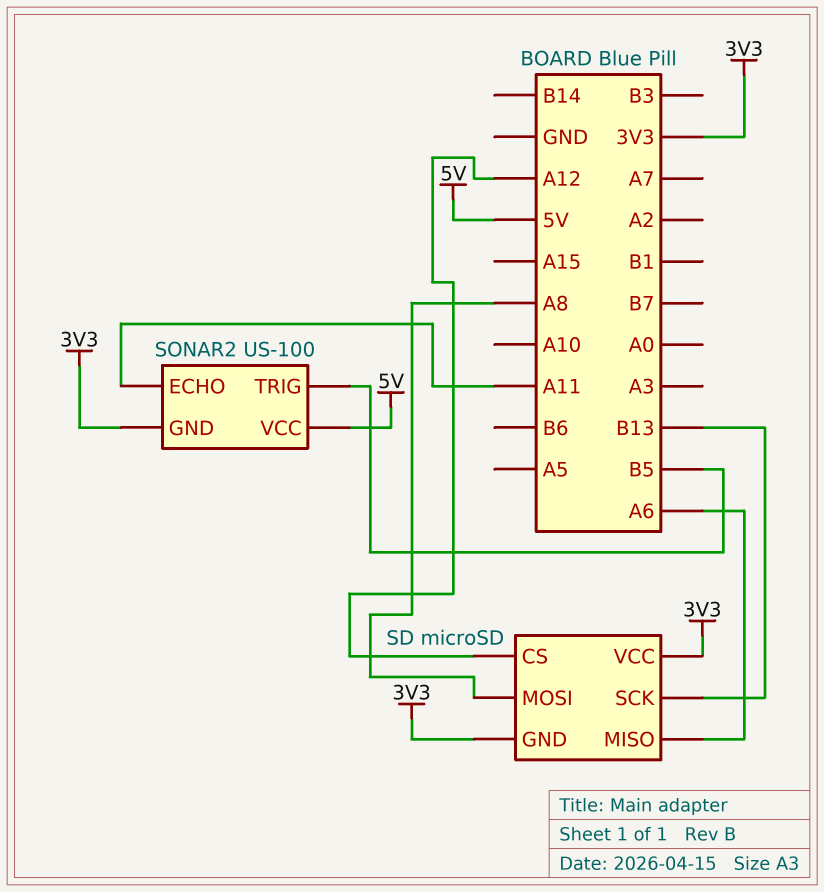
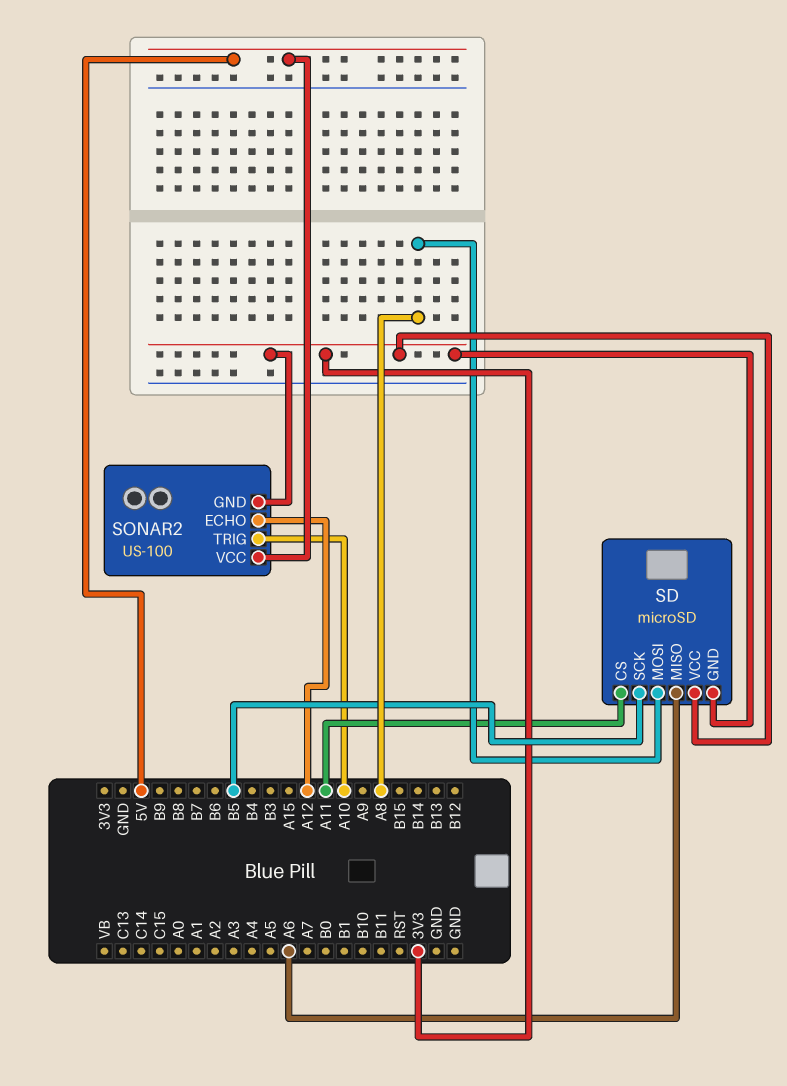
SD pin CS: A12 -> A11
SD pin SCK: B13 -> B5
SONAR2 pin ECHO: A11 -> A12
SONAR2 pin TRIG: B5 -> A10

